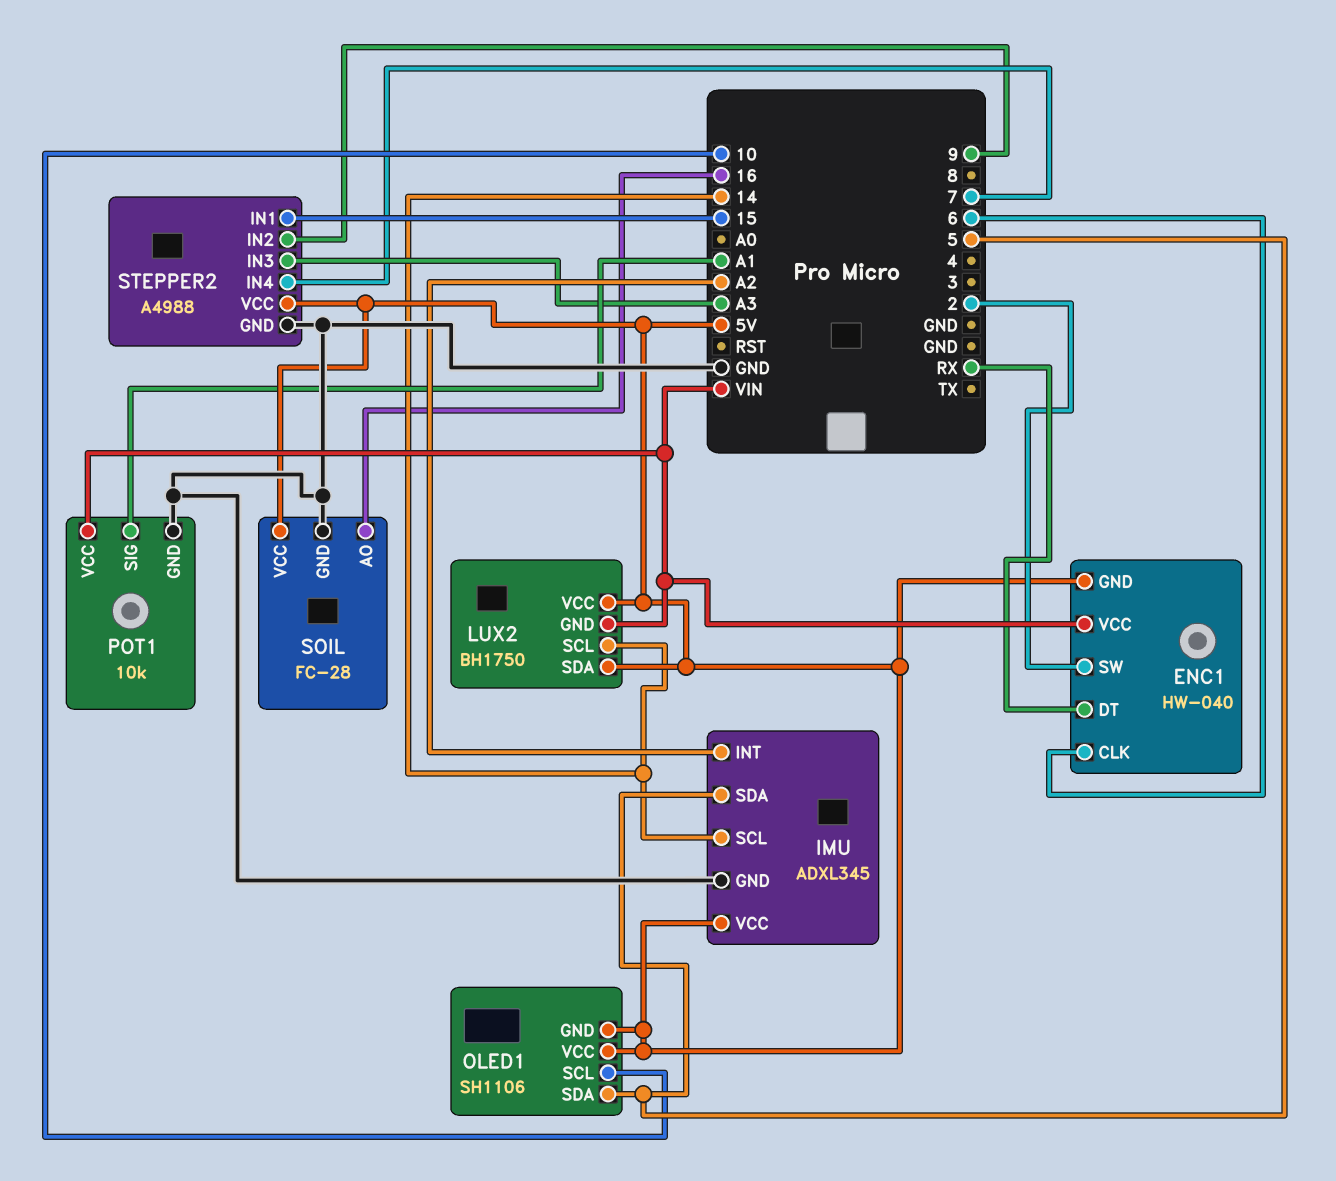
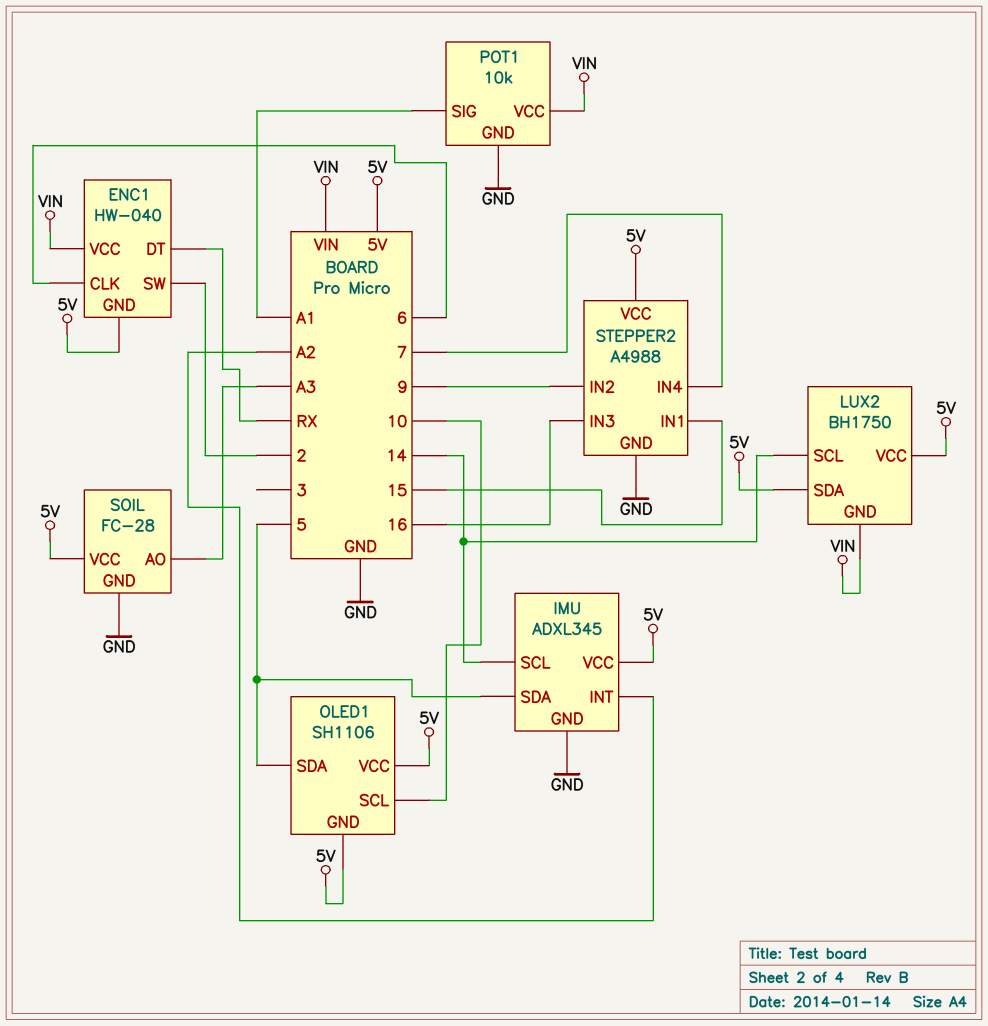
SOIL pin AO: 16 -> A3
STEPPER2 pin IN3: A3 -> 16

